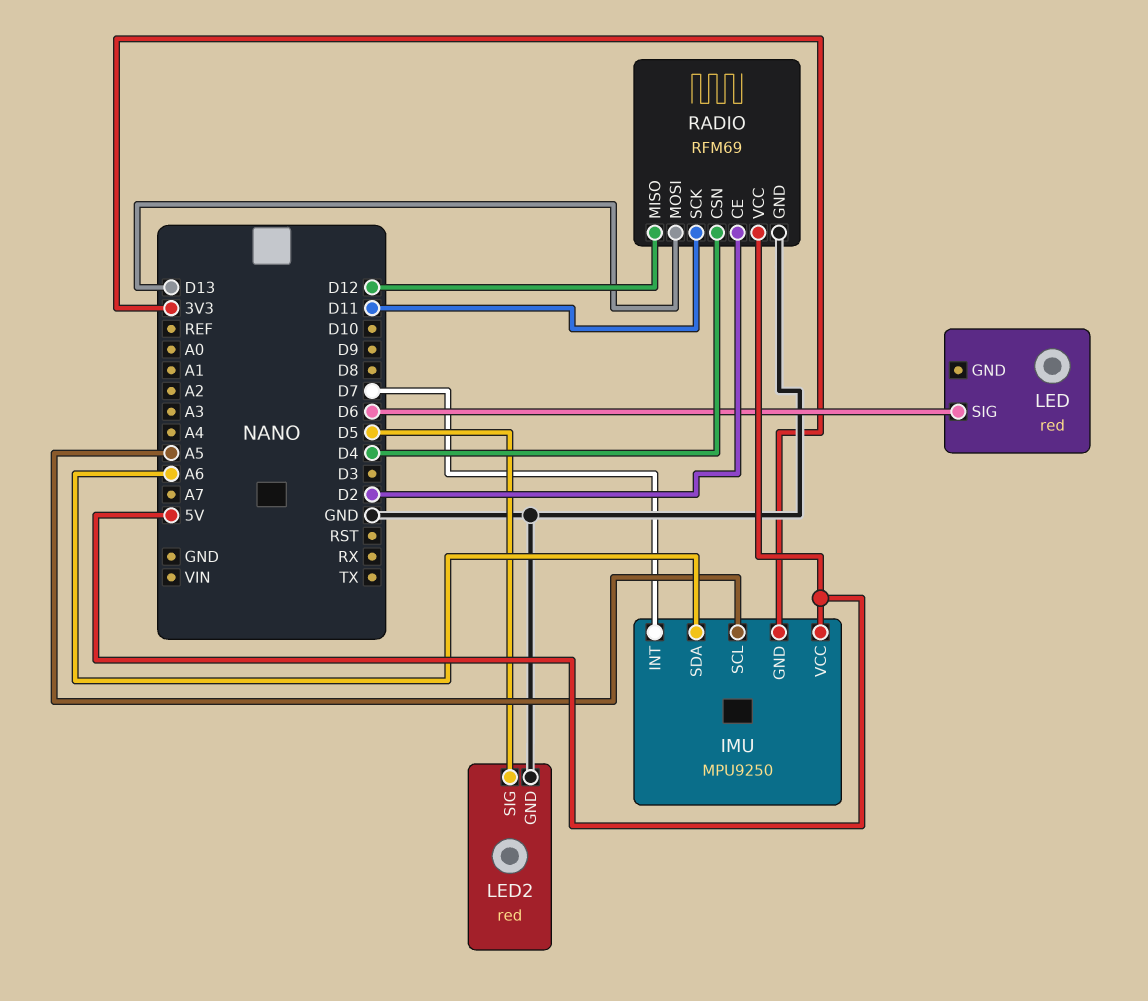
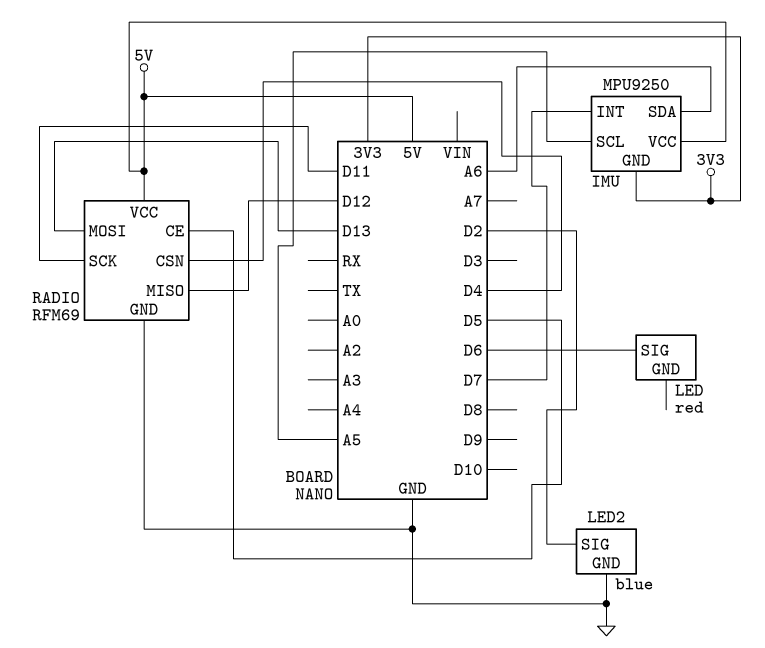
LED2: red -> blue
LED2 pin SIG: D5 -> D2
RADIO pin CE: D2 -> D5

